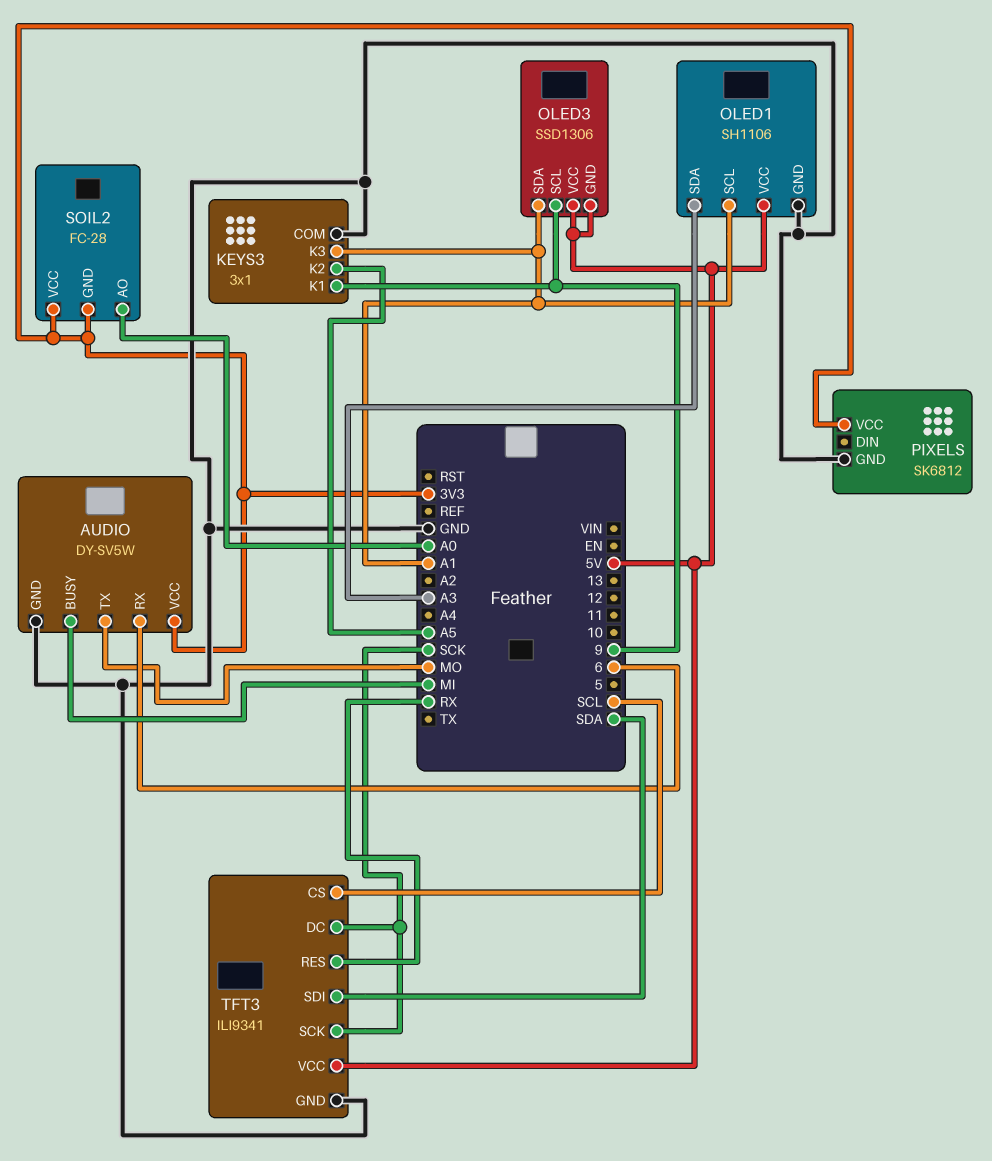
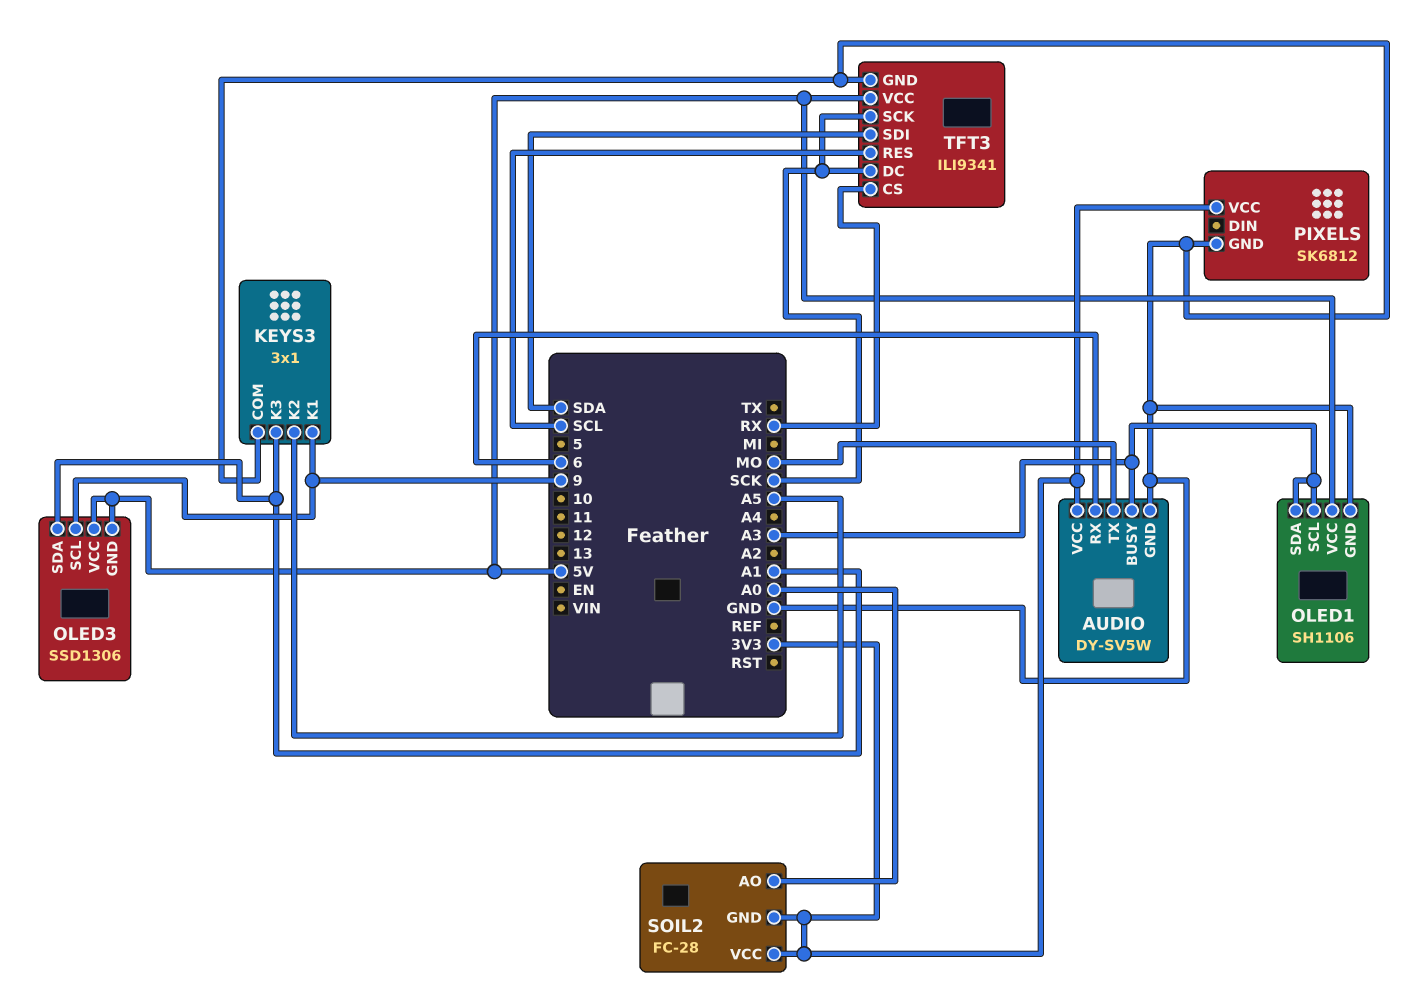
AUDIO pin BUSY: MI -> A3
OLED1 pin SCL: A1 -> A3
TFT3 pin CS: SCL -> RX
TFT3 pin RES: RX -> SCL

